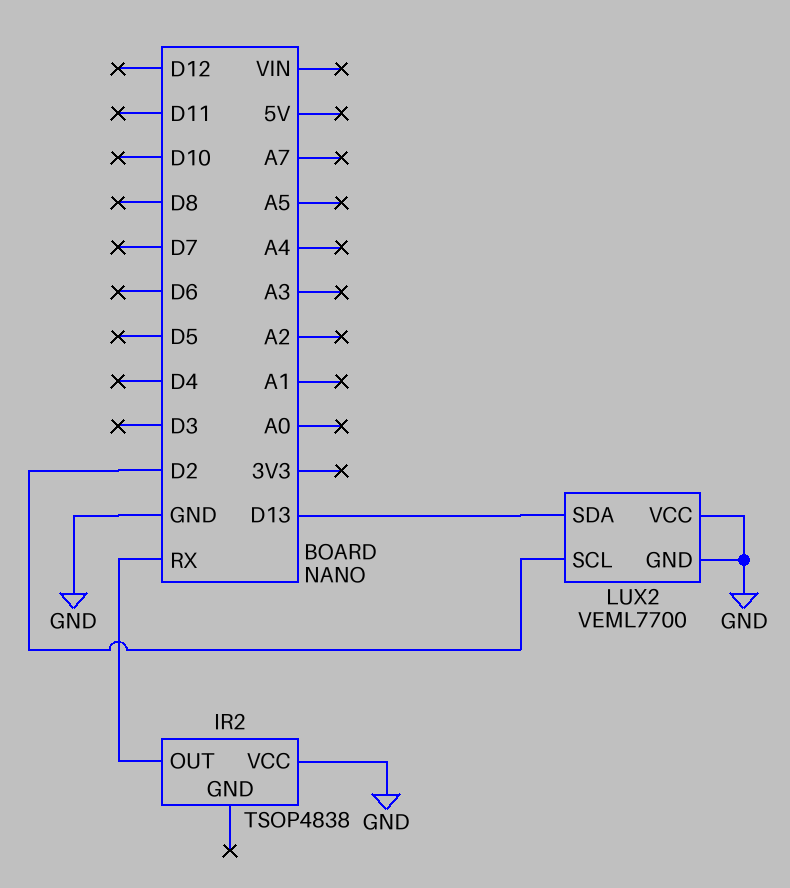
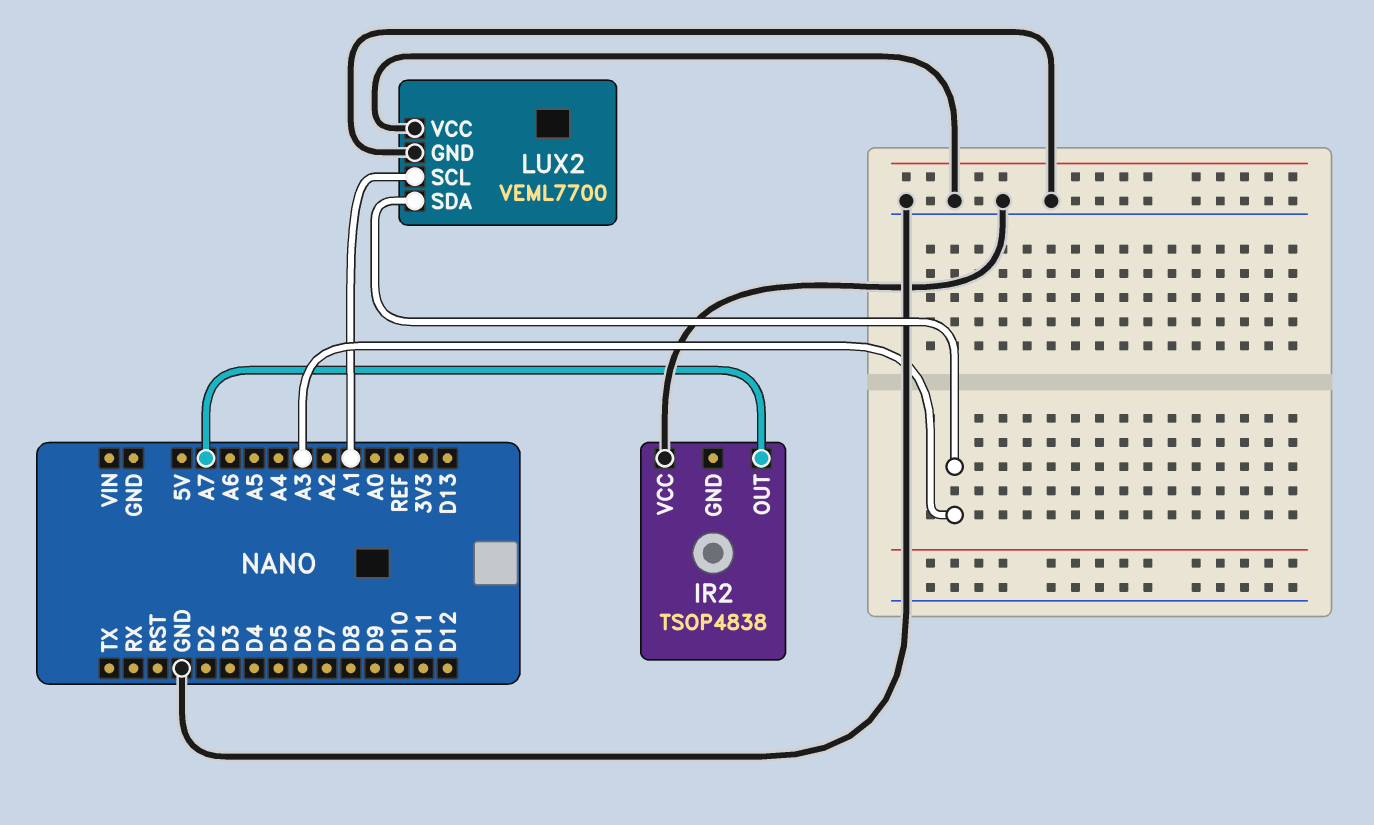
IR2 pin OUT: RX -> A7
LUX2 pin SCL: D2 -> A1
LUX2 pin SDA: D13 -> A3

